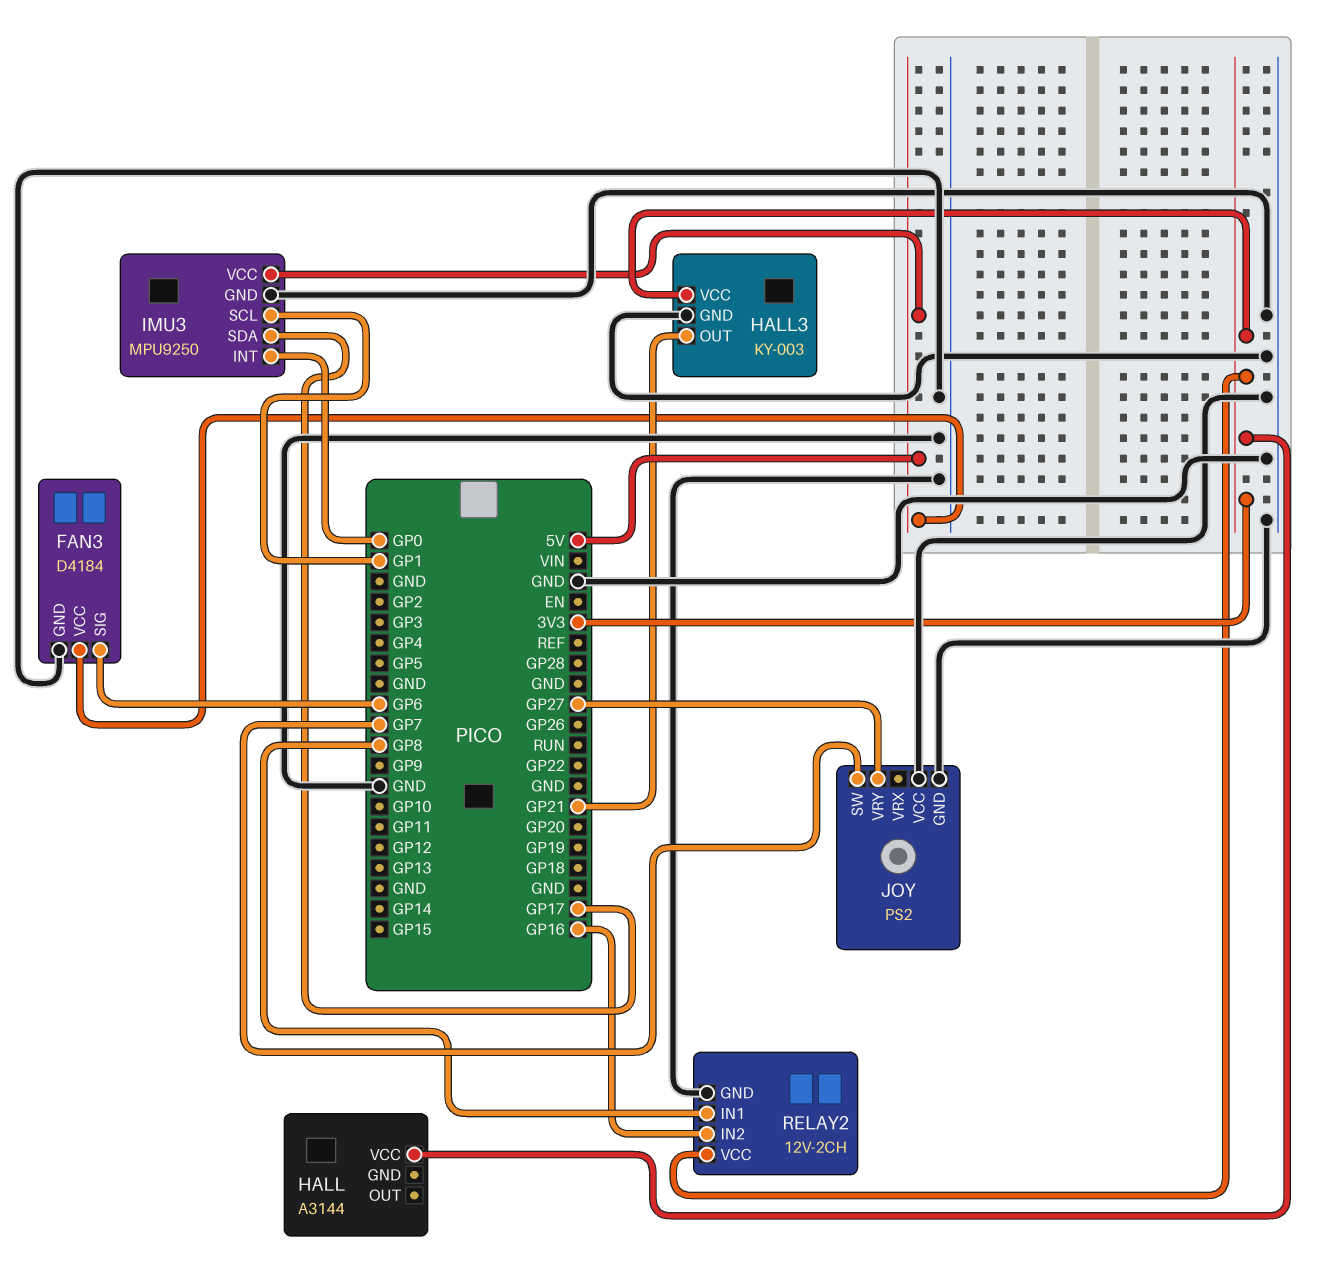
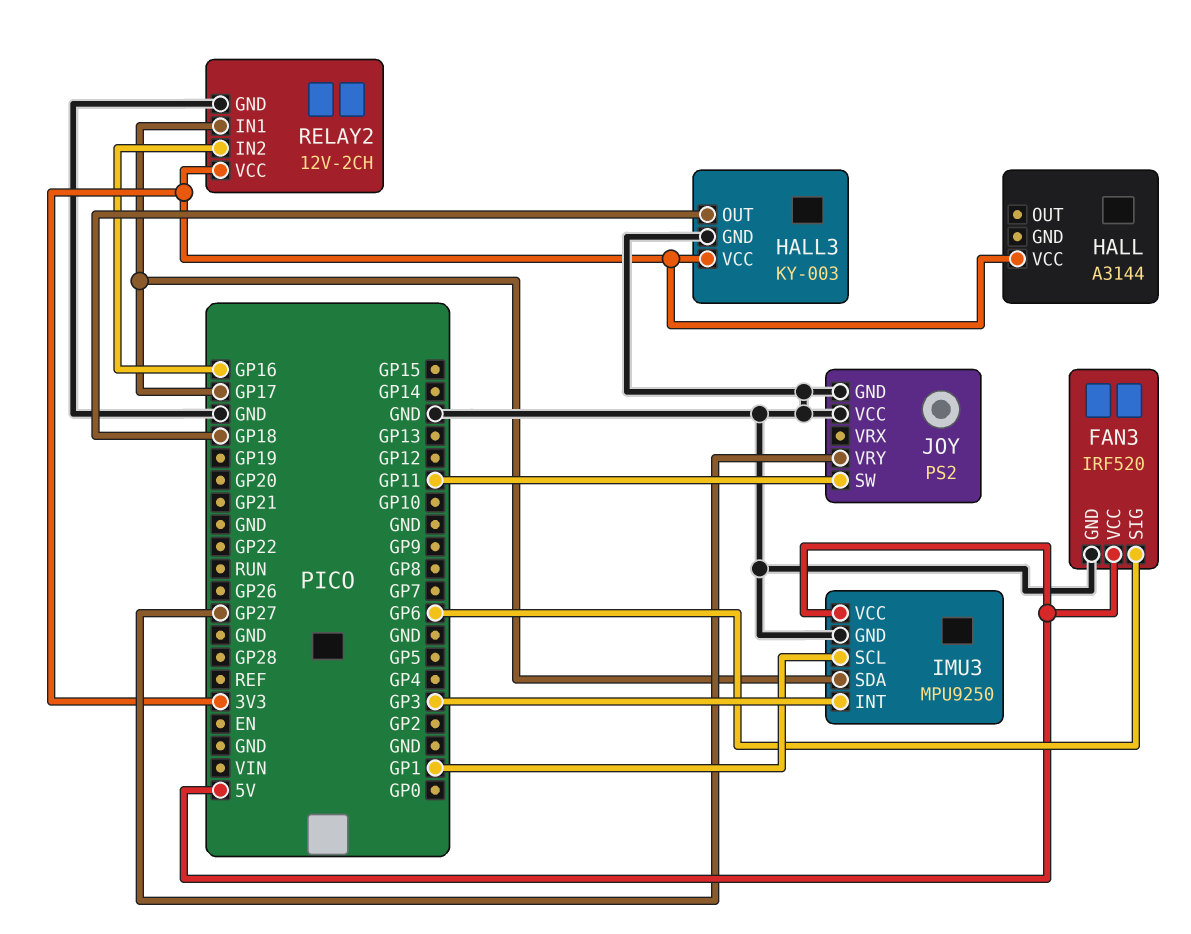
FAN3: D4184 -> IRF520
HALL3 pin OUT: GP21 -> GP18
IMU3 pin INT: GP0 -> GP3
JOY pin SW: GP7 -> GP11
RELAY2 pin IN1: GP8 -> GP17

